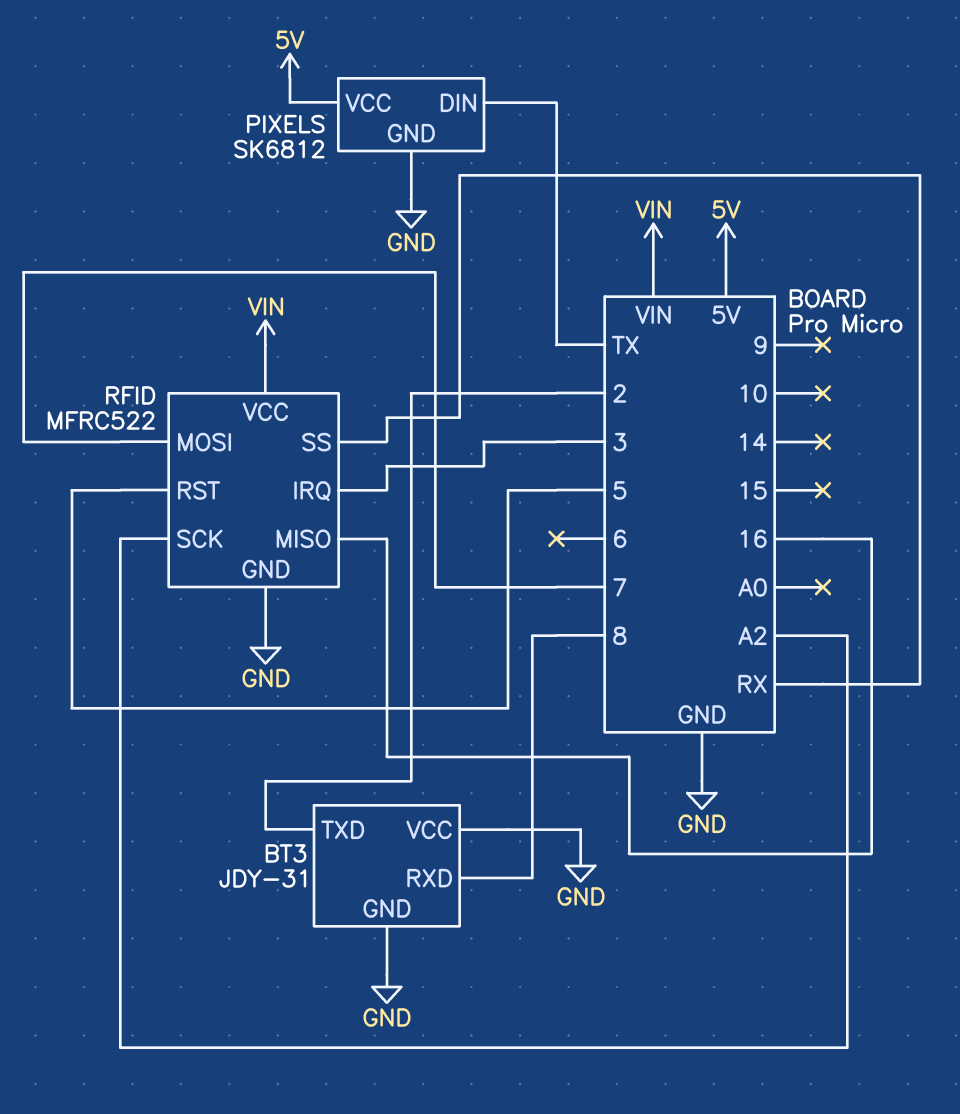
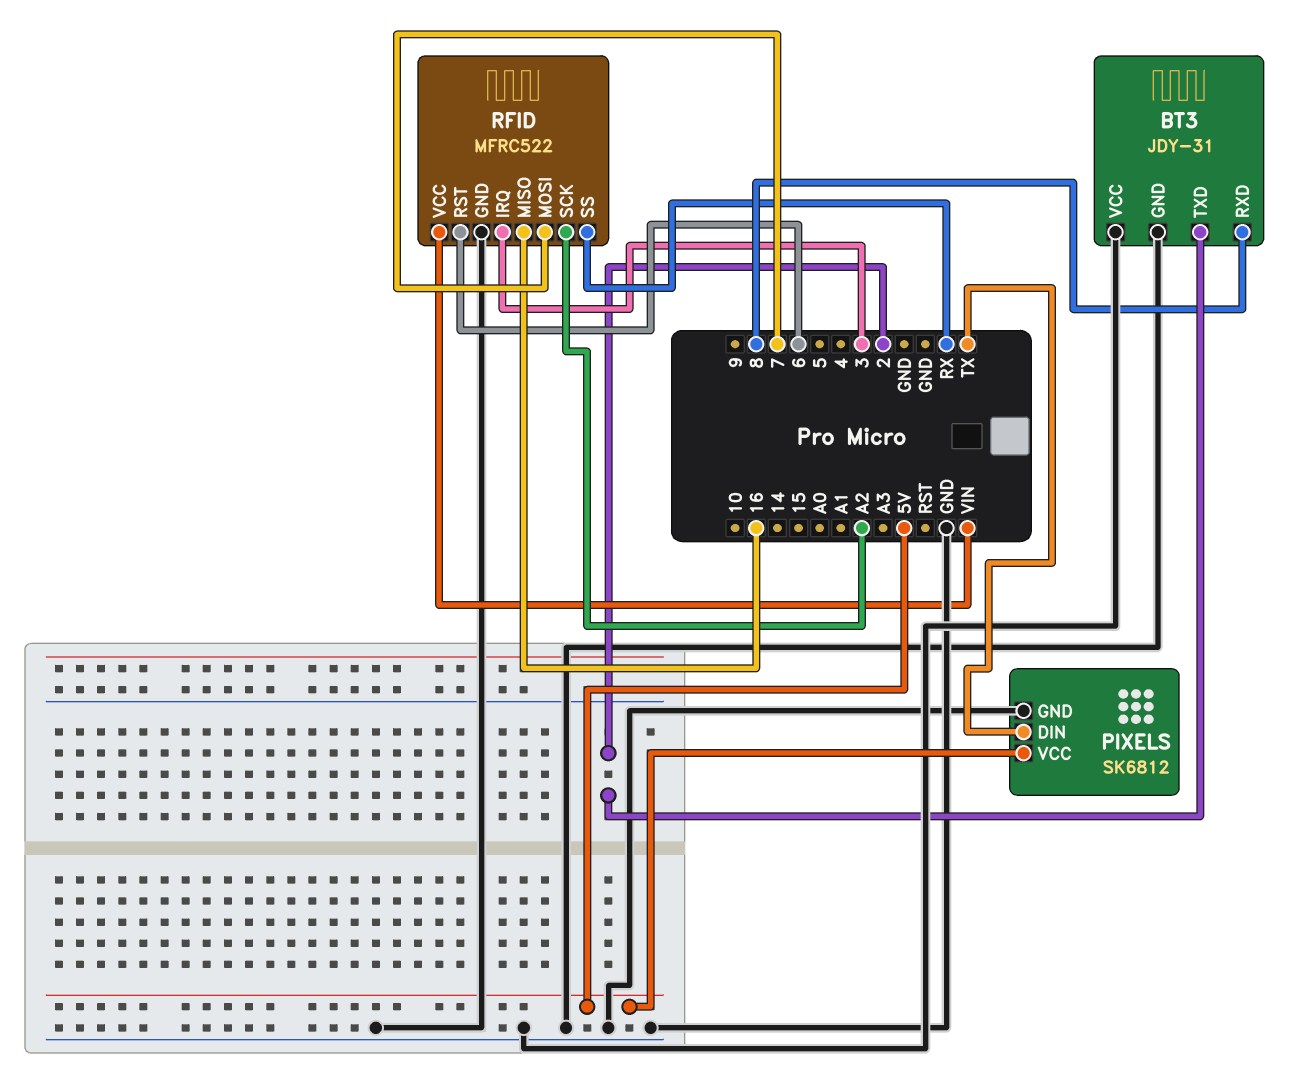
RFID pin RST: 5 -> 6

